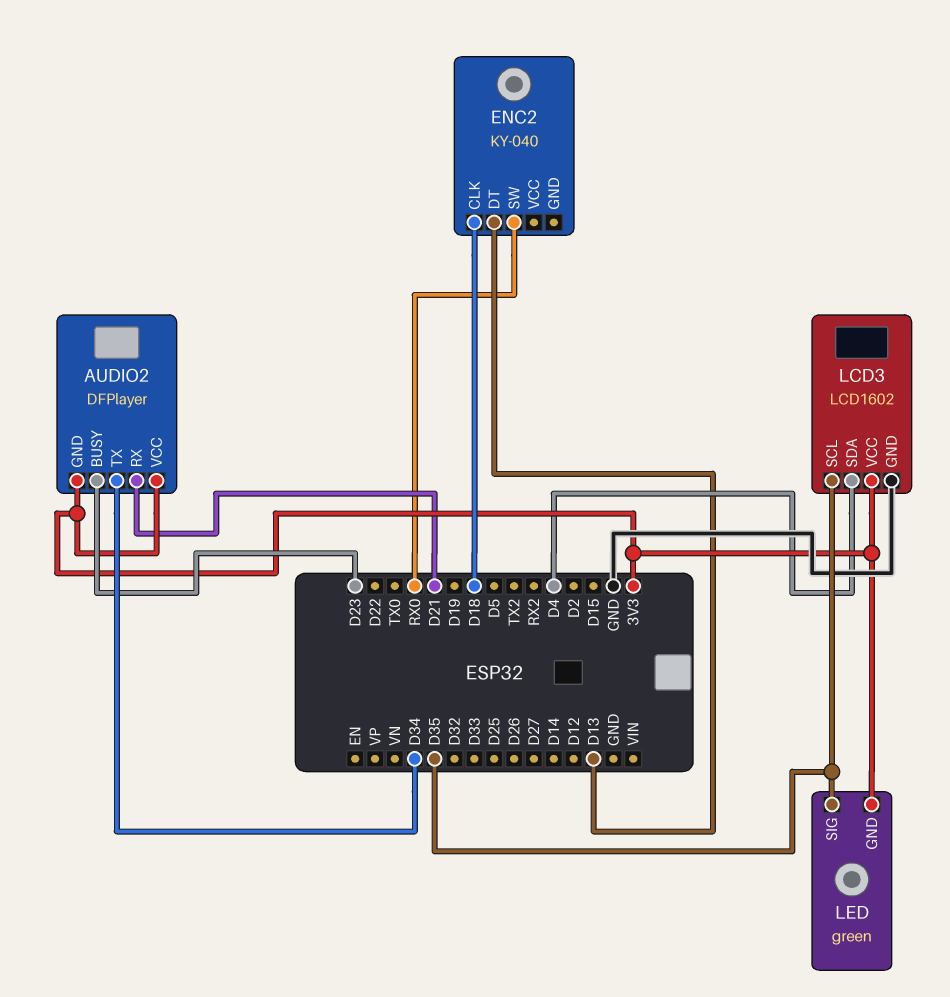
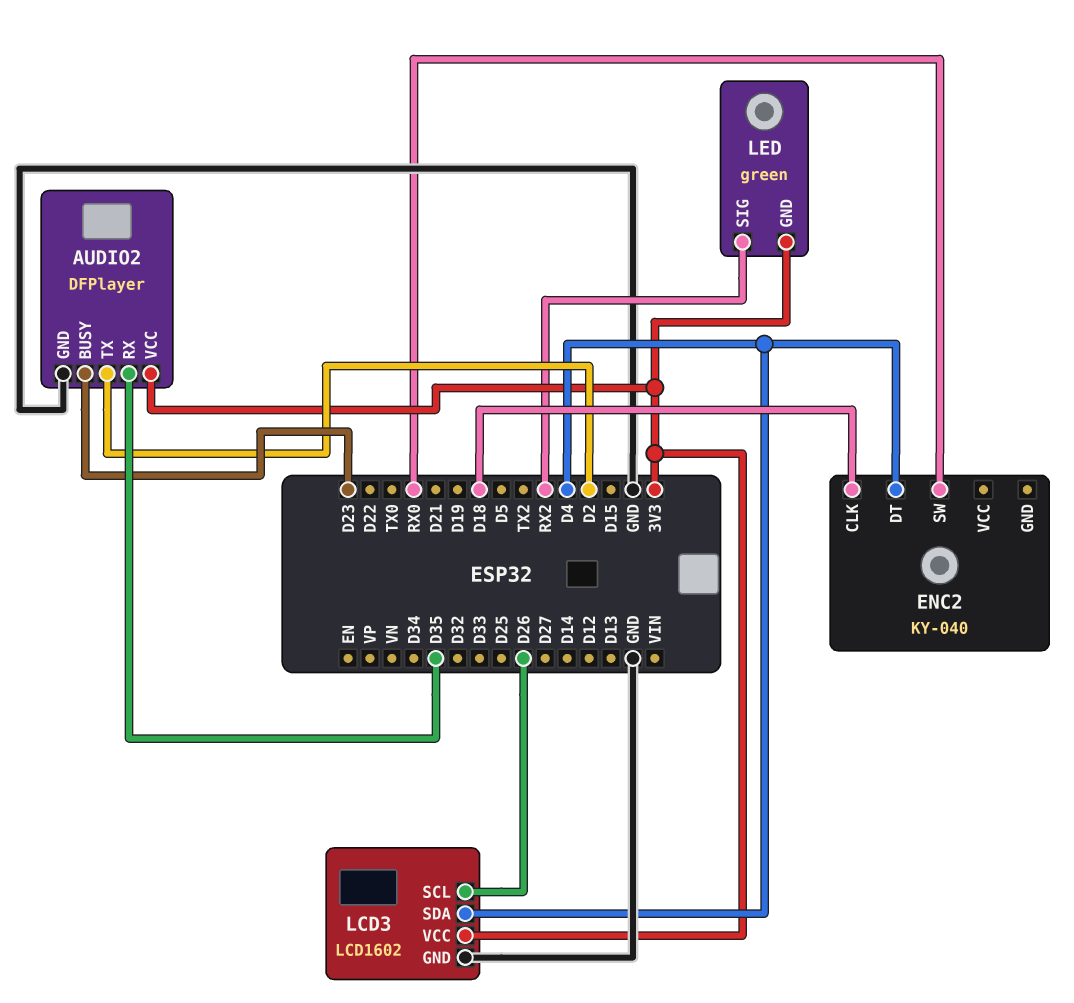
AUDIO2 pin GND: 3V3 -> GND
AUDIO2 pin RX: D21 -> D35
AUDIO2 pin TX: D34 -> D2
ENC2 pin DT: D13 -> D4
LCD3 pin SCL: D35 -> D26
LED pin SIG: D35 -> RX2

